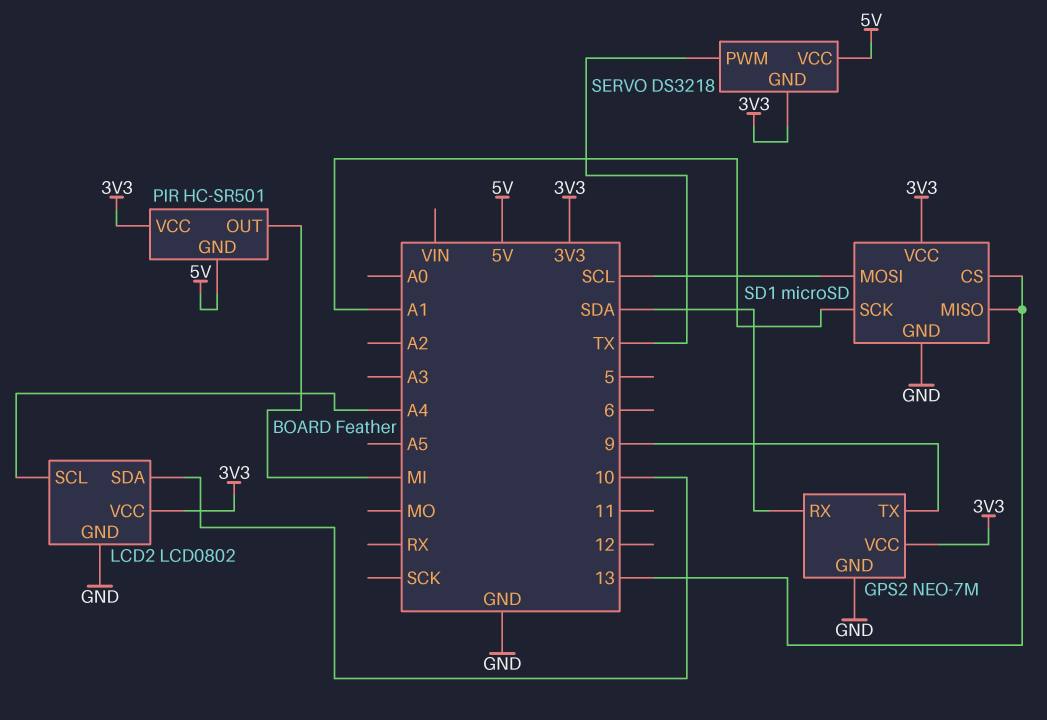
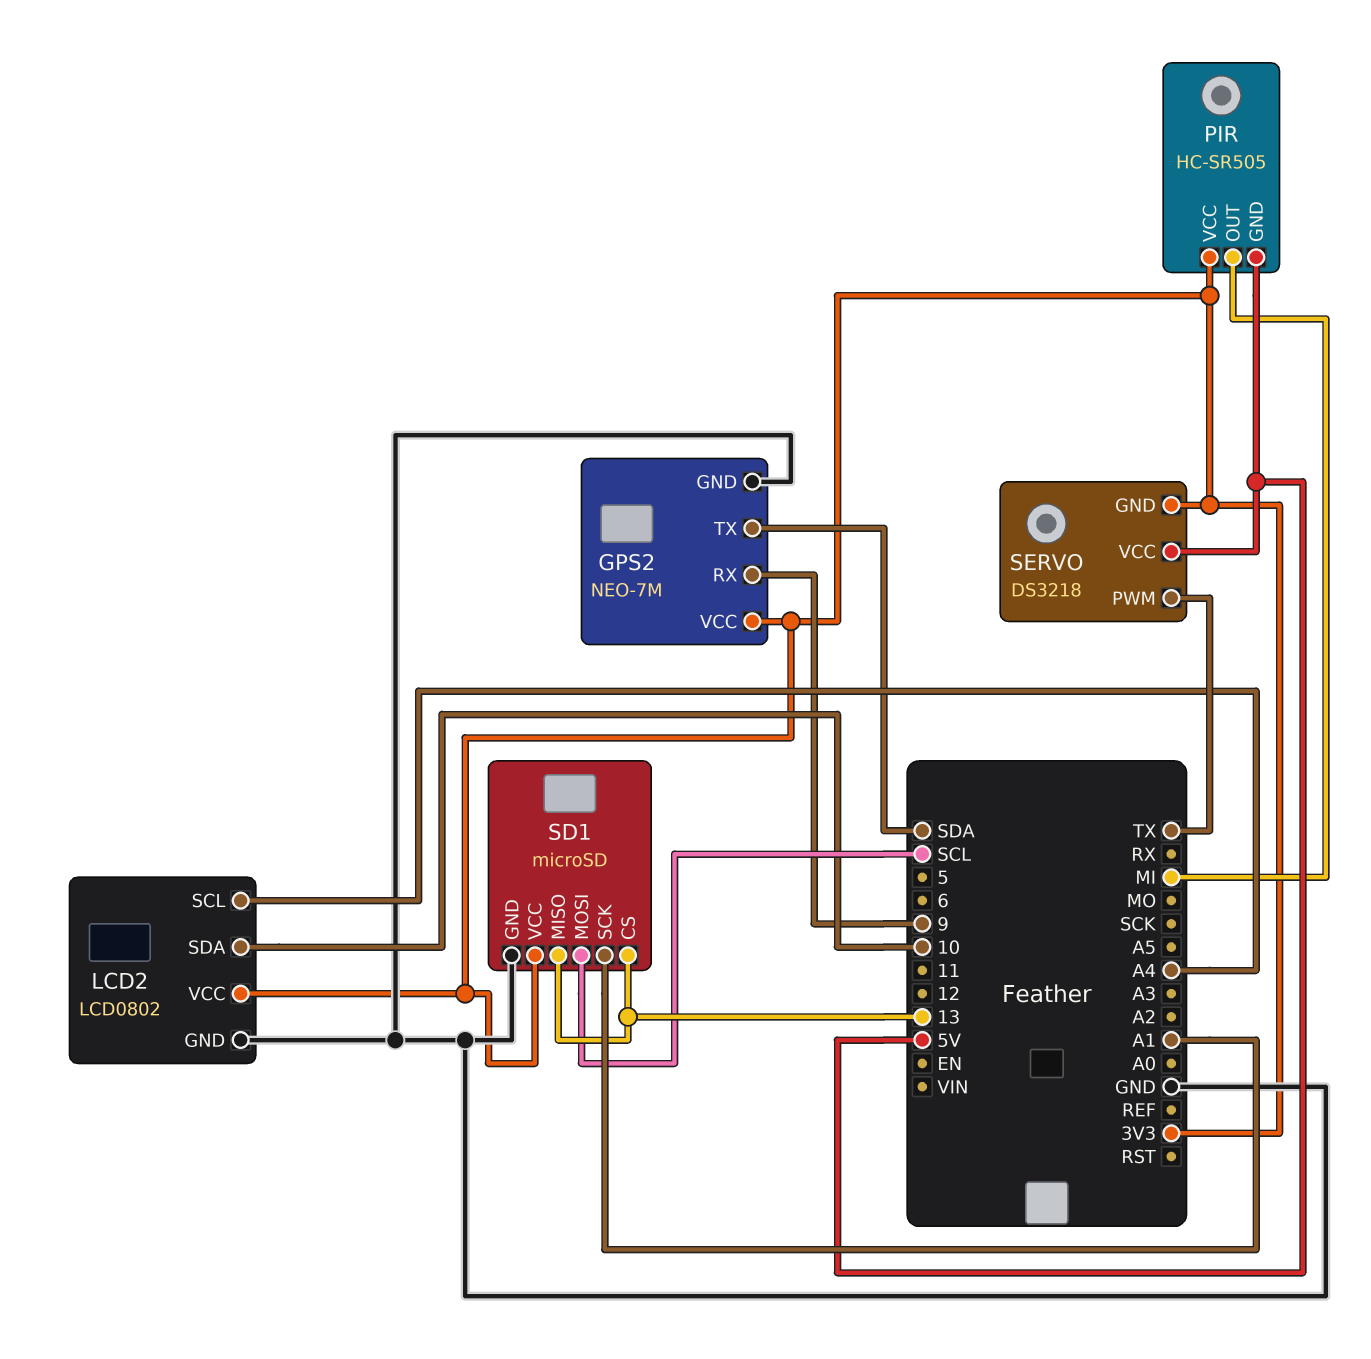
GPS2 pin RX: SDA -> 9
GPS2 pin TX: 9 -> SDA
PIR: HC-SR501 -> HC-SR505

